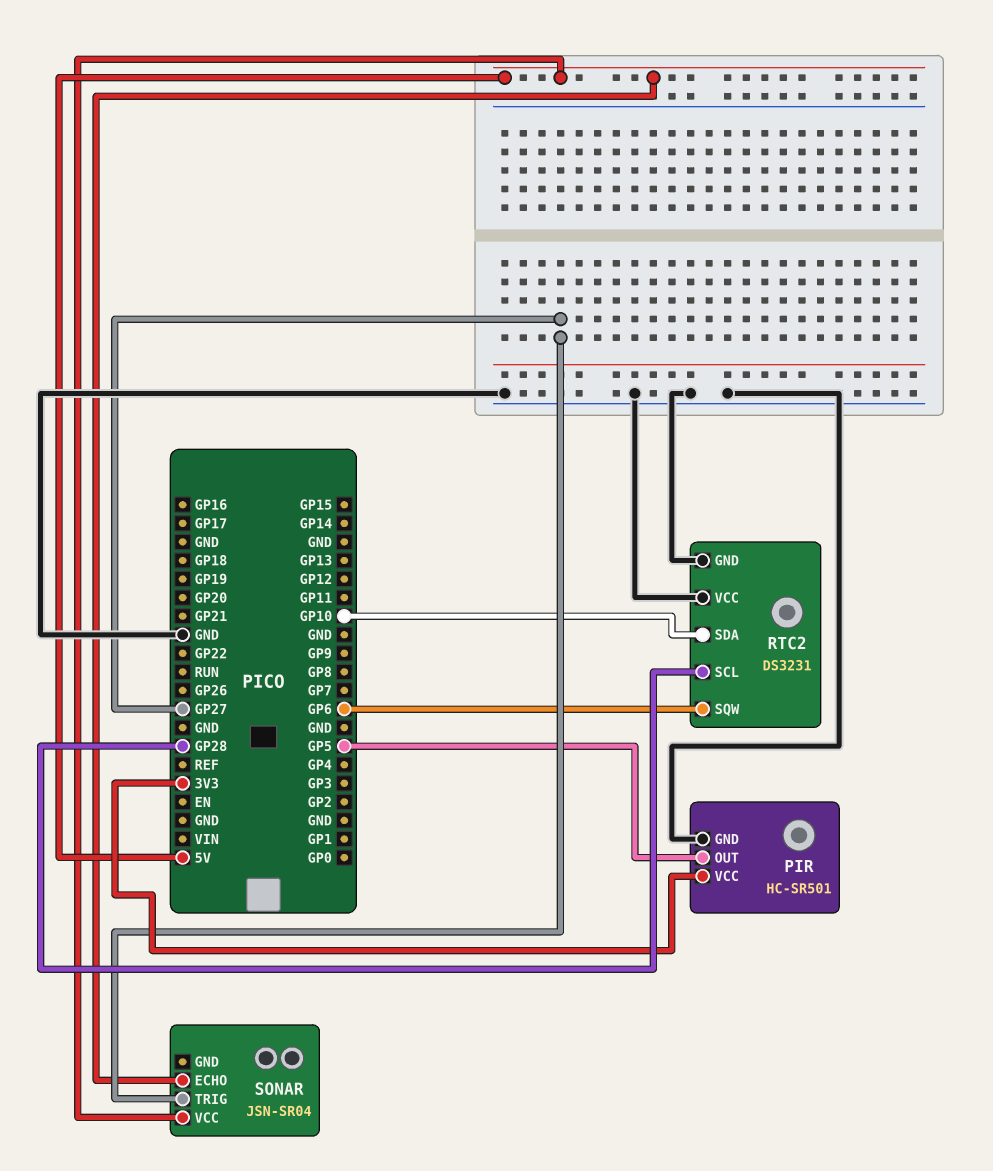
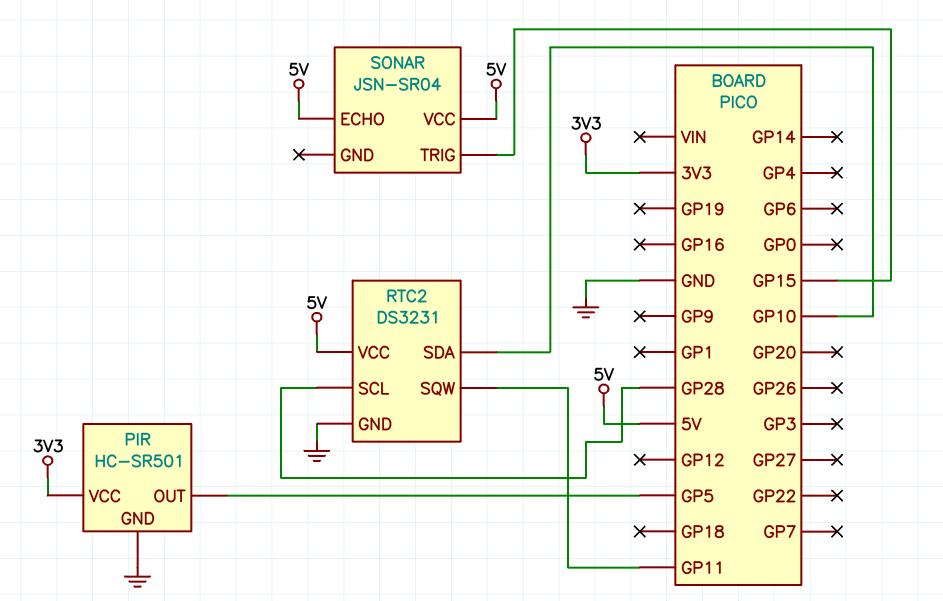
RTC2 pin SQW: GP6 -> GP11
RTC2 pin VCC: GND -> 5V
SONAR pin TRIG: GP27 -> GP15

